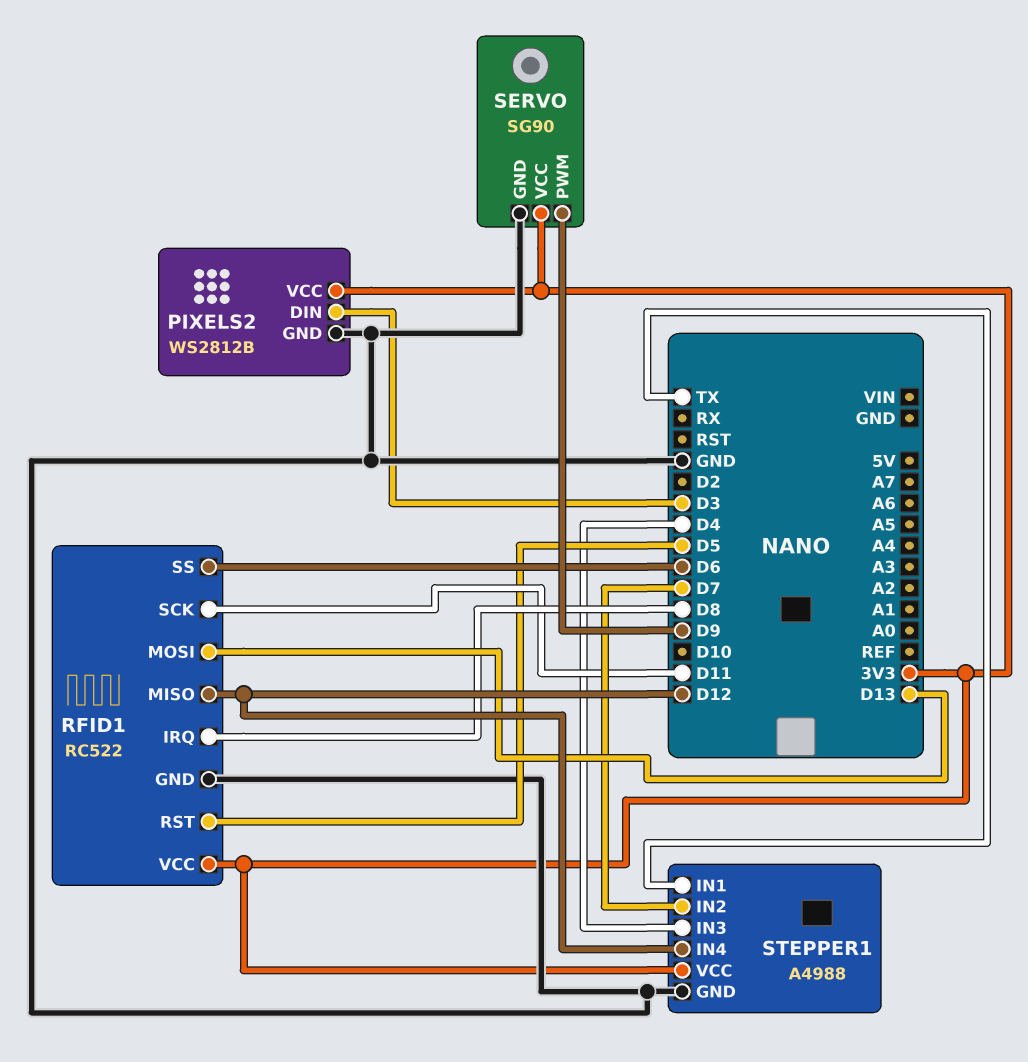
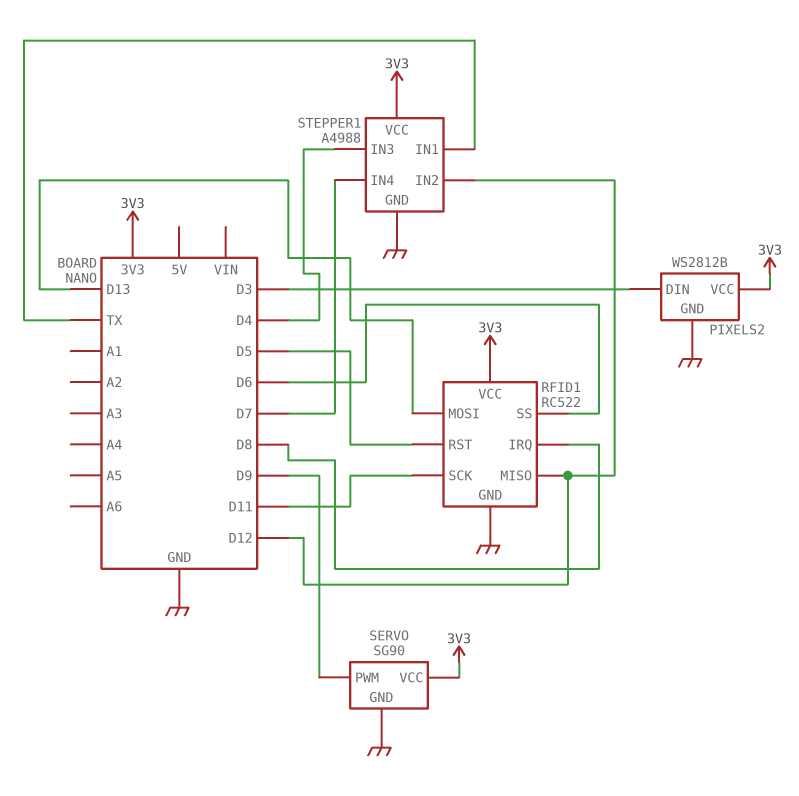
STEPPER1 pin IN2: D7 -> D12
STEPPER1 pin IN4: D12 -> D7

